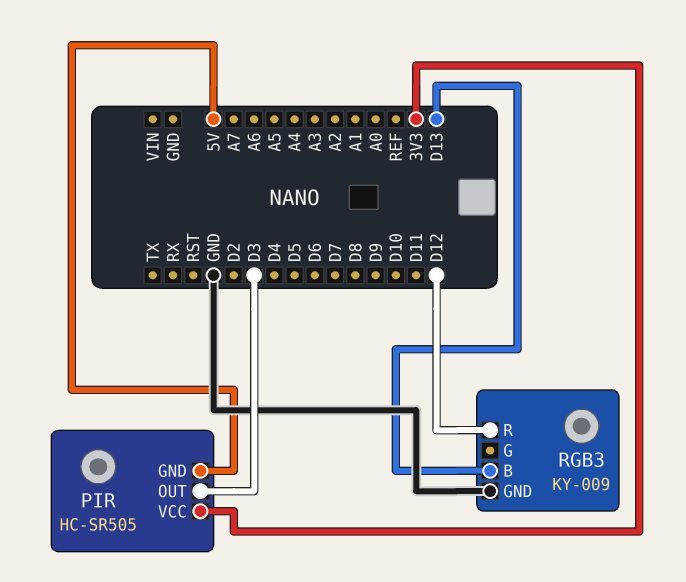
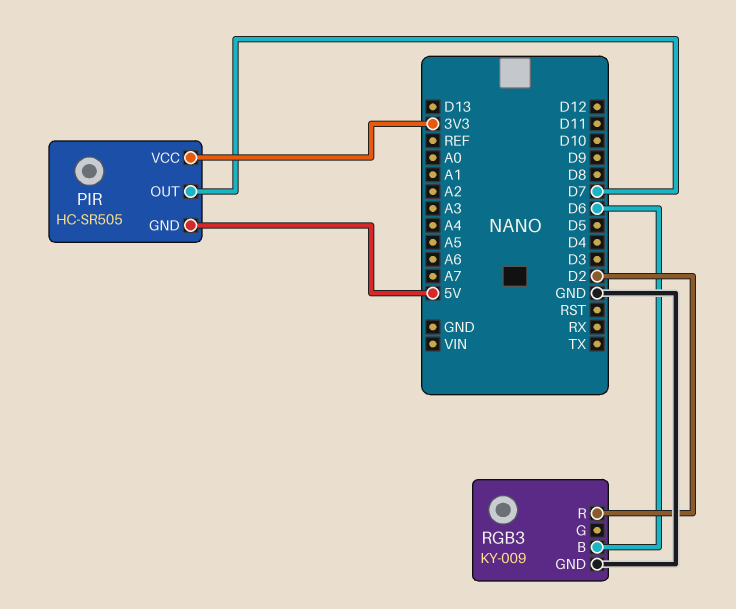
PIR pin OUT: D3 -> D7
RGB3 pin B: D13 -> D6
RGB3 pin R: D12 -> D2

